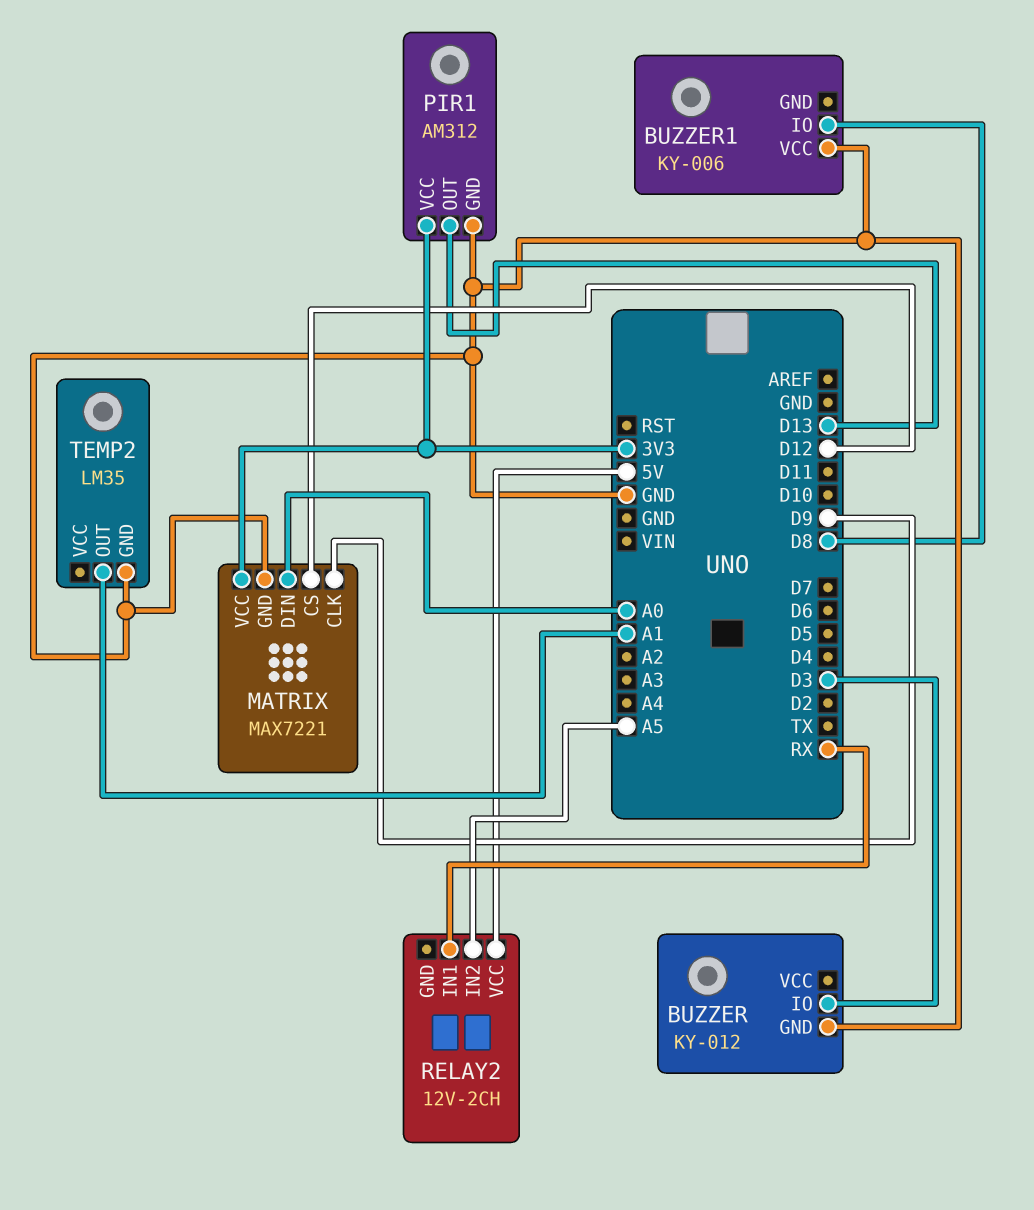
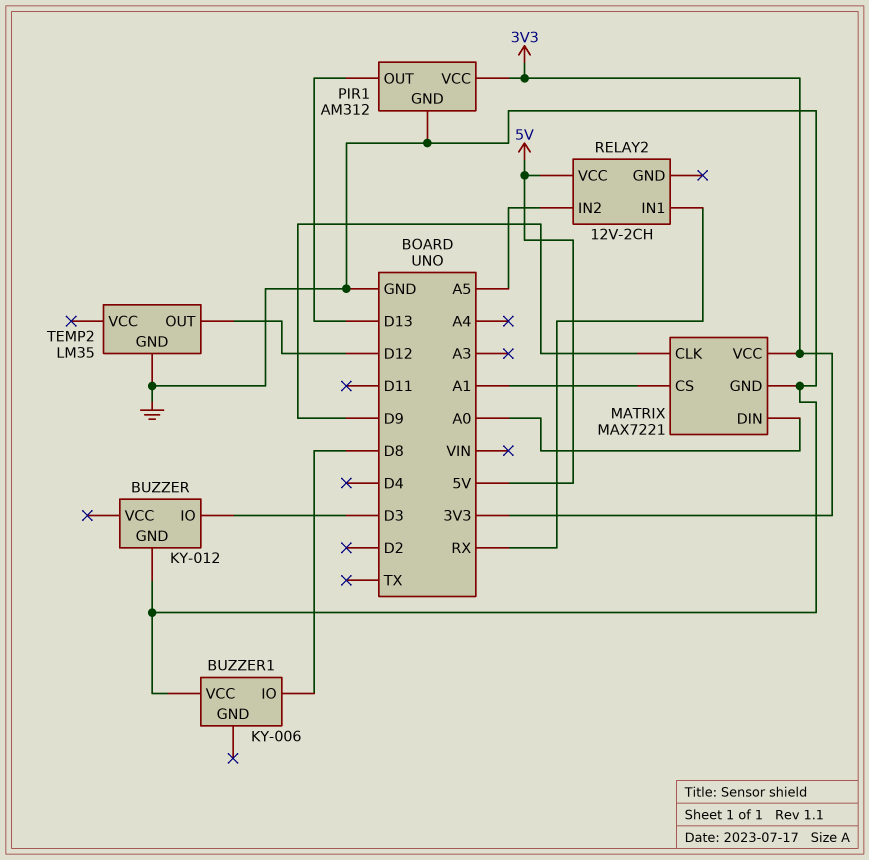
MATRIX pin CS: D12 -> A1
TEMP2 pin OUT: A1 -> D12

